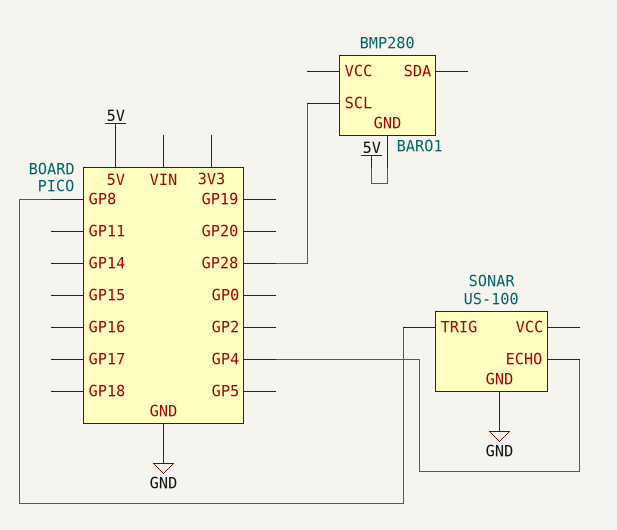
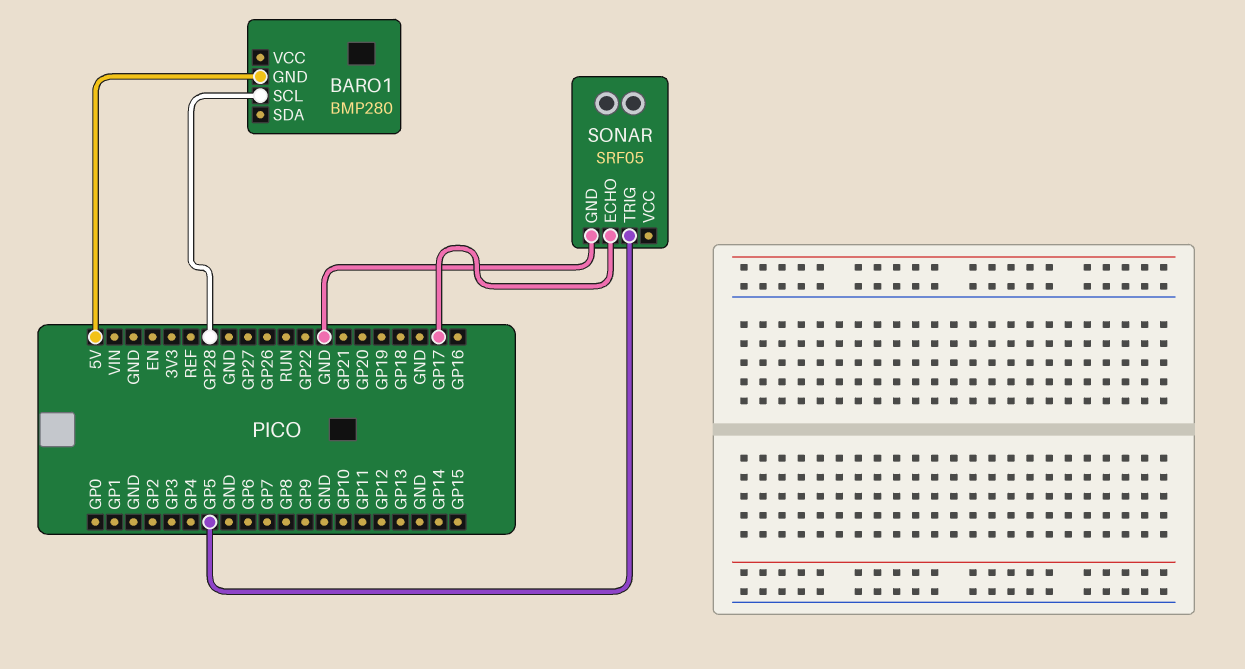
SONAR: US-100 -> SRF05
SONAR pin ECHO: GP4 -> GP17
SONAR pin TRIG: GP8 -> GP5

